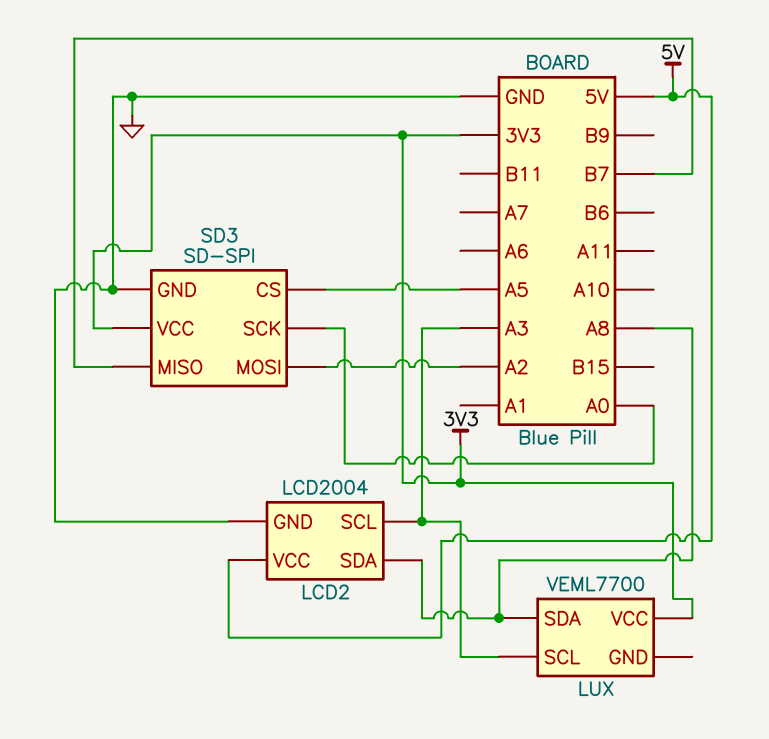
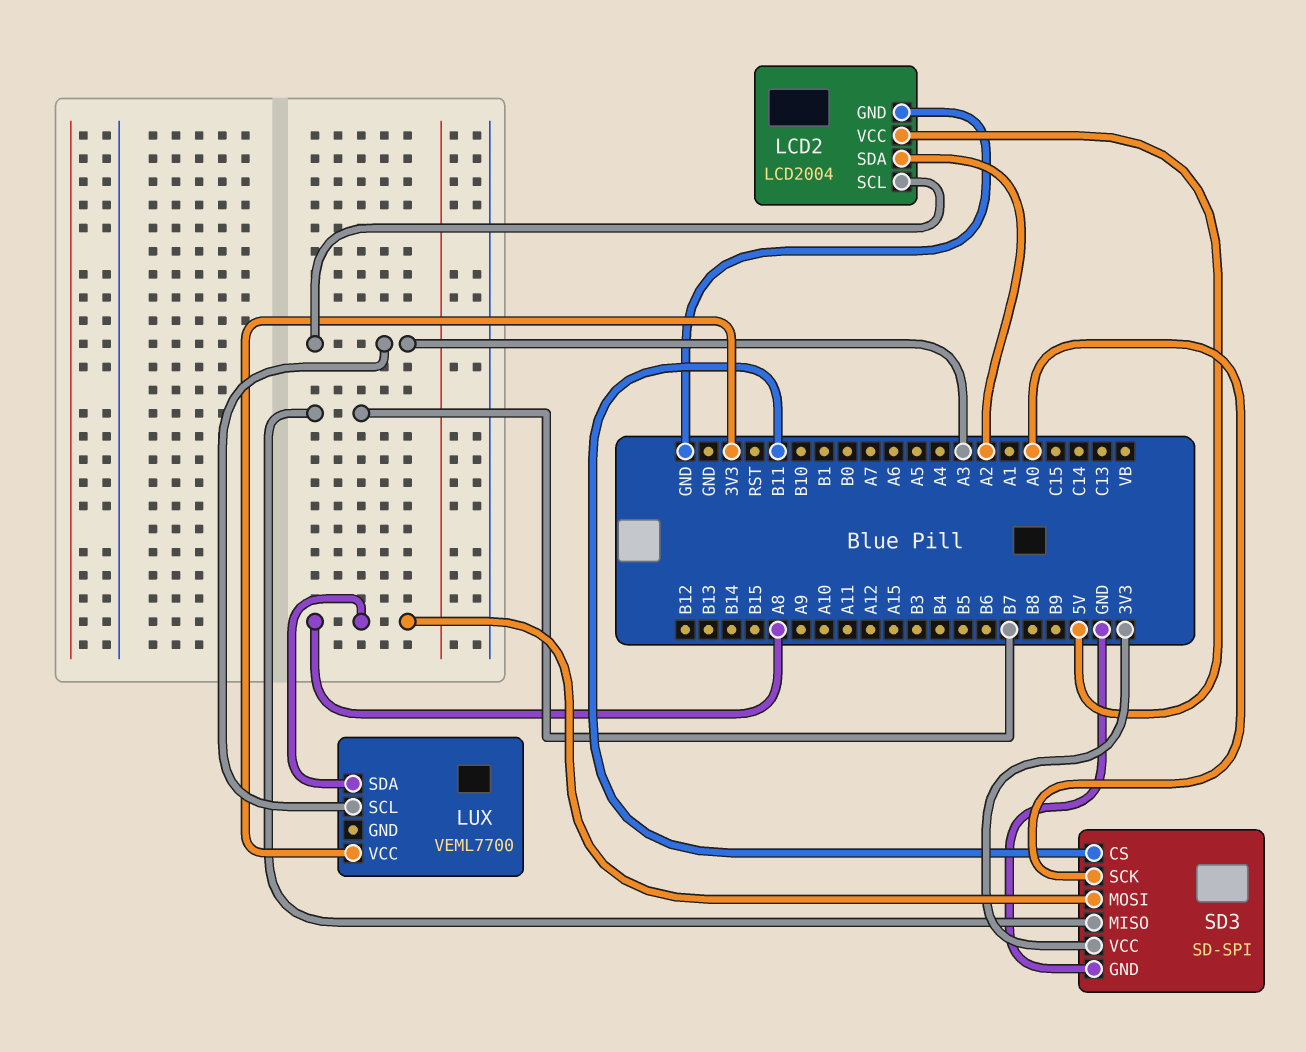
LCD2 pin SDA: A8 -> A2
SD3 pin CS: A5 -> B11
SD3 pin MOSI: A2 -> A8

